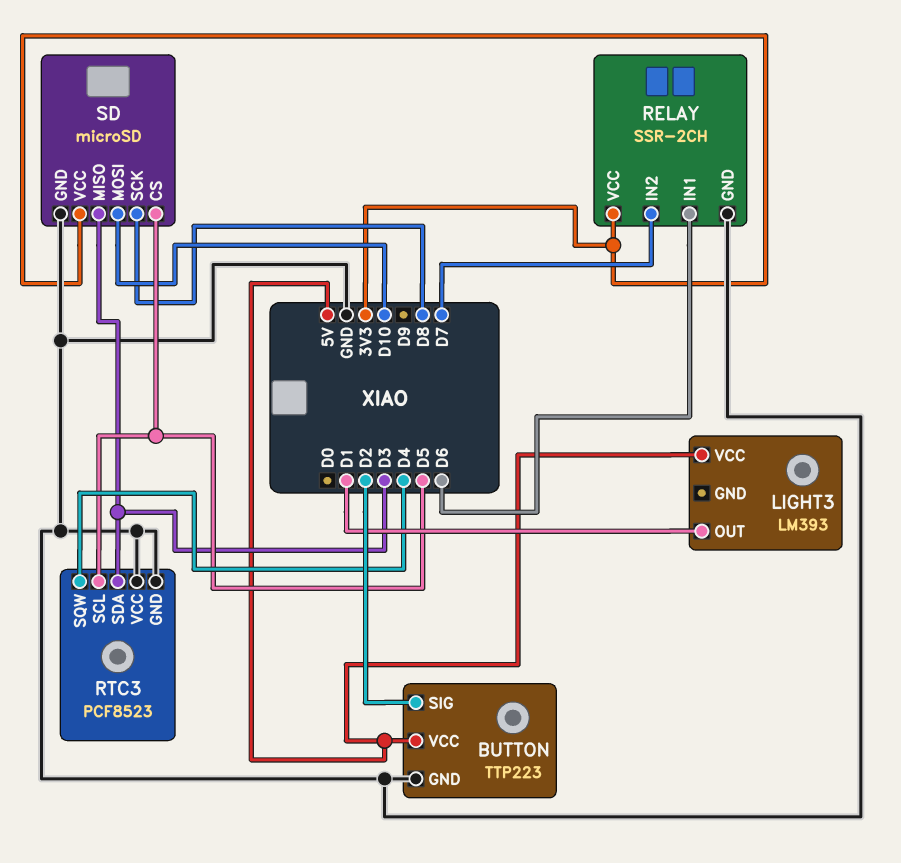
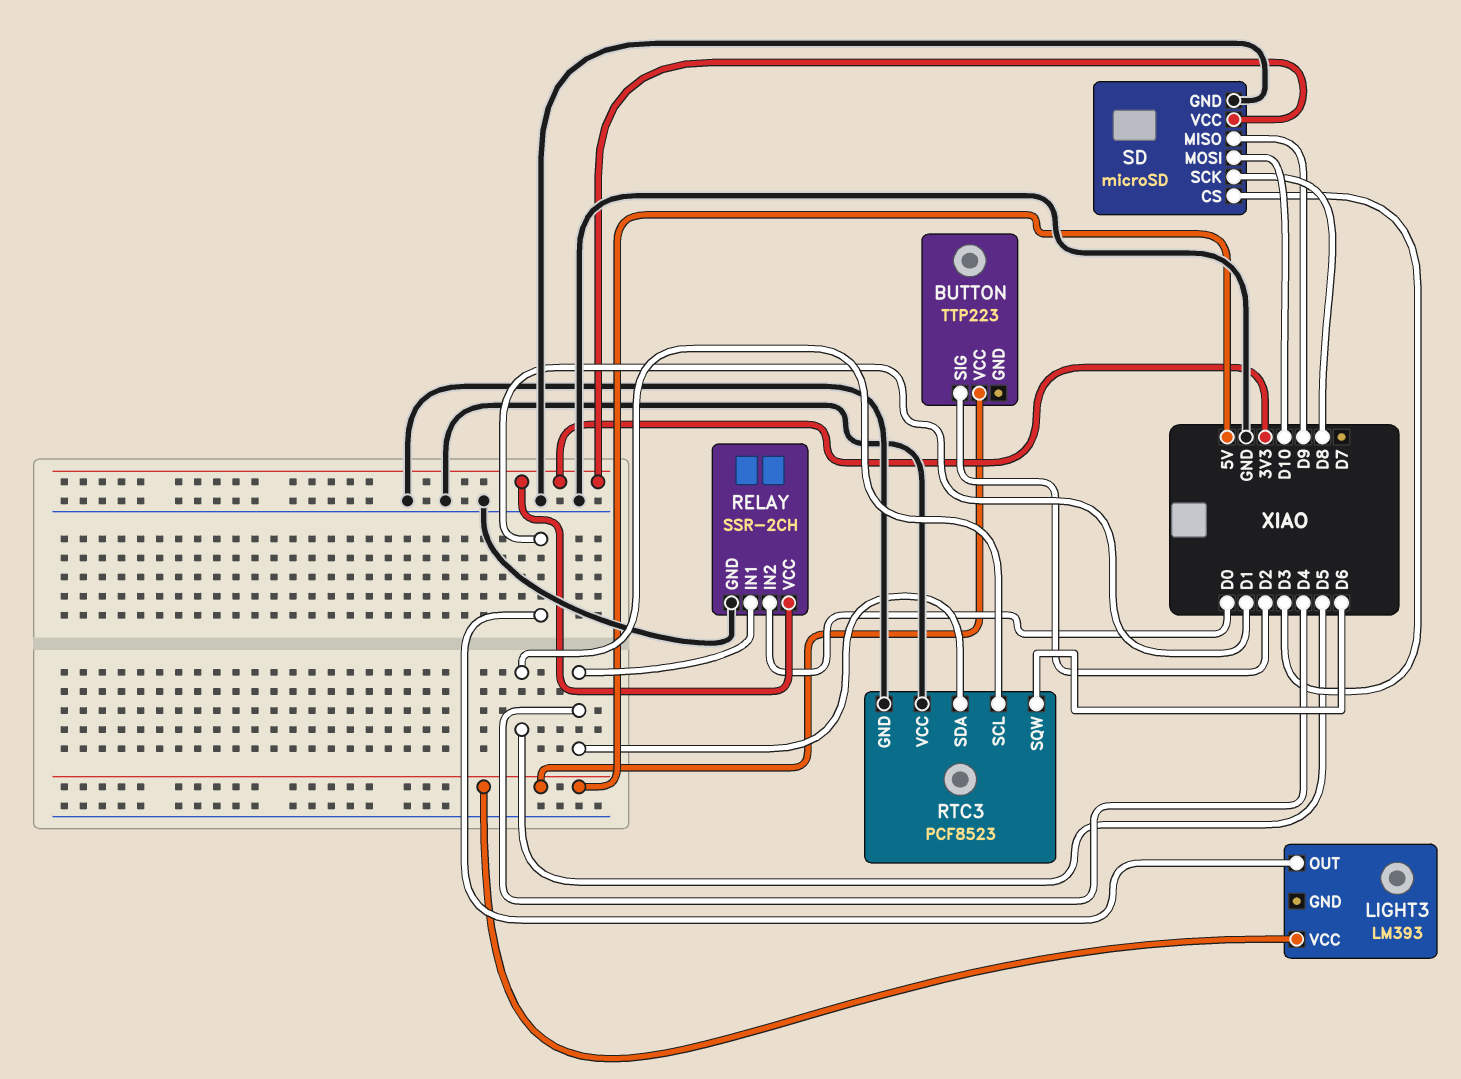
BUTTON pin GND: GND -> none
RELAY pin IN1: D6 -> D4
RELAY pin IN2: D7 -> D0
RTC3 pin SDA: D3 -> D4
RTC3 pin SQW: D4 -> D6
SD pin CS: D5 -> D3
SD pin MISO: D3 -> D9

